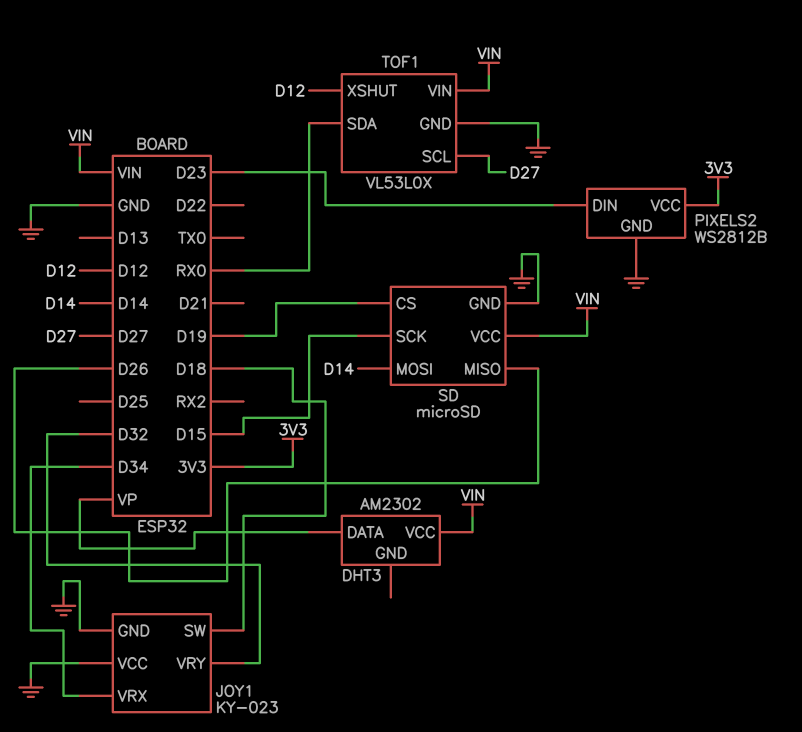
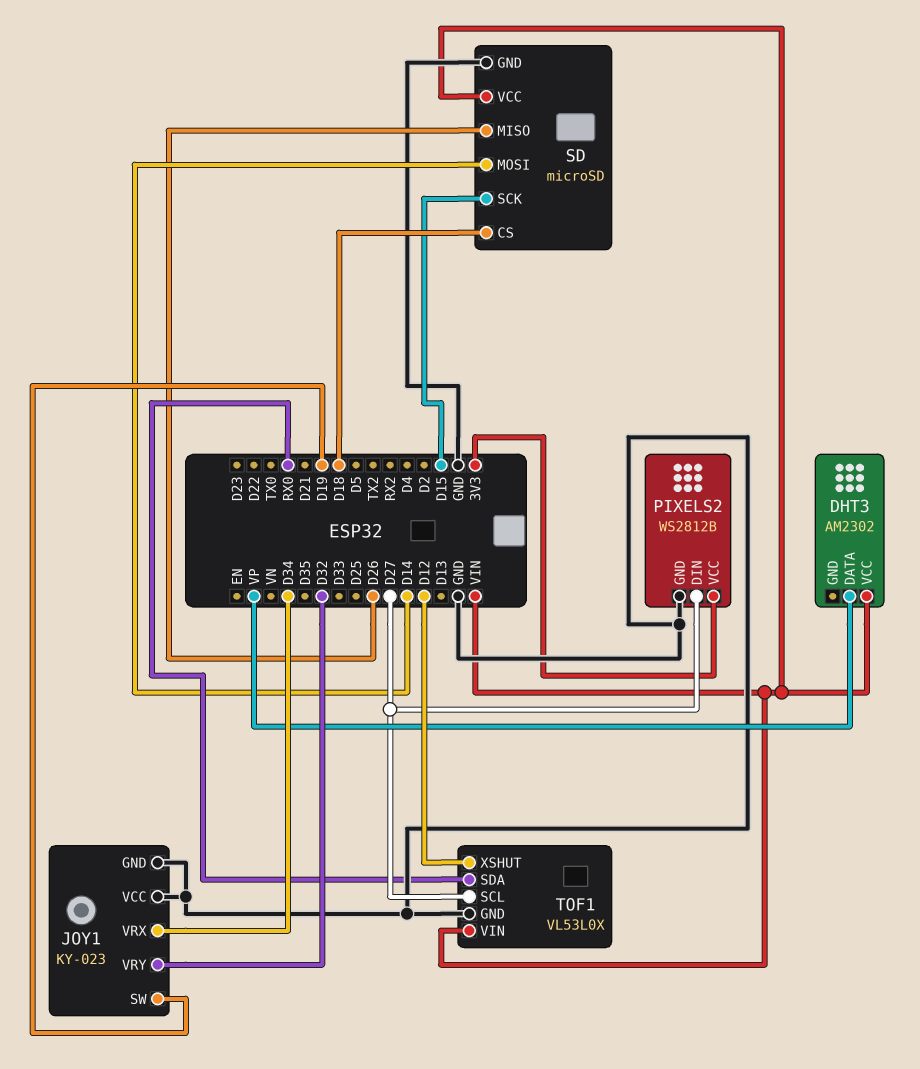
JOY1 pin SW: D18 -> D19
PIXELS2 pin DIN: D23 -> D27
SD pin CS: D19 -> D18

